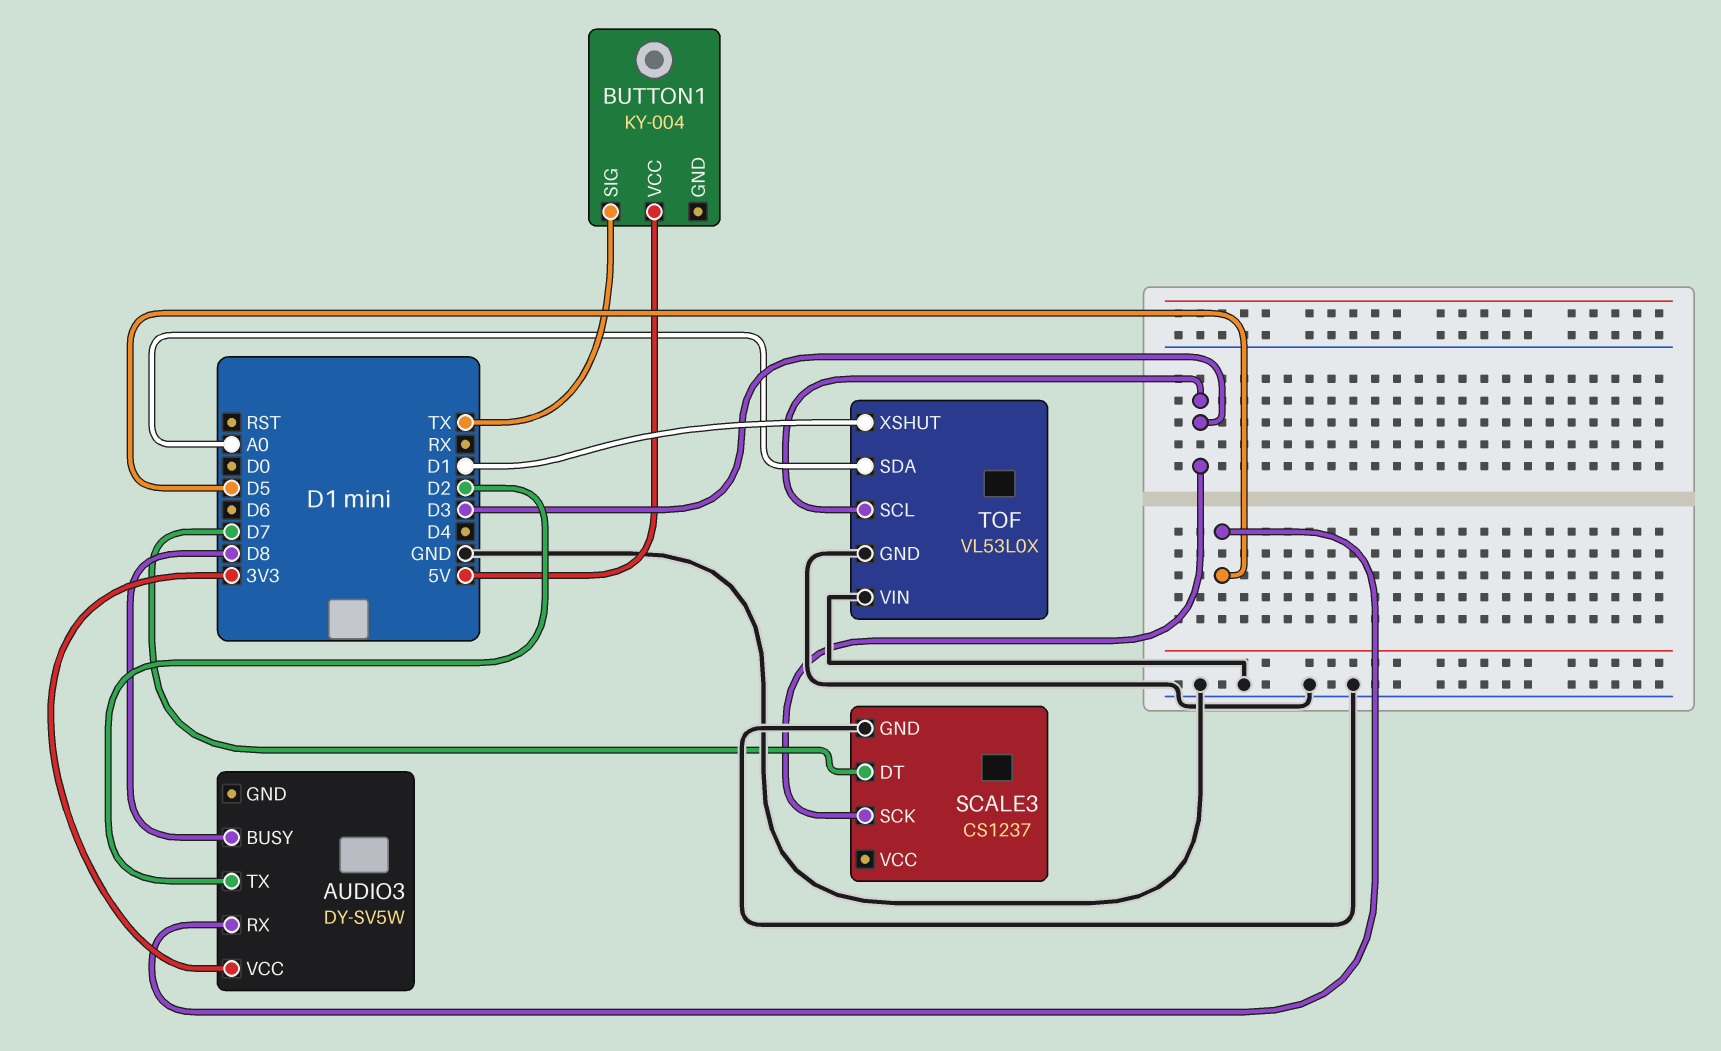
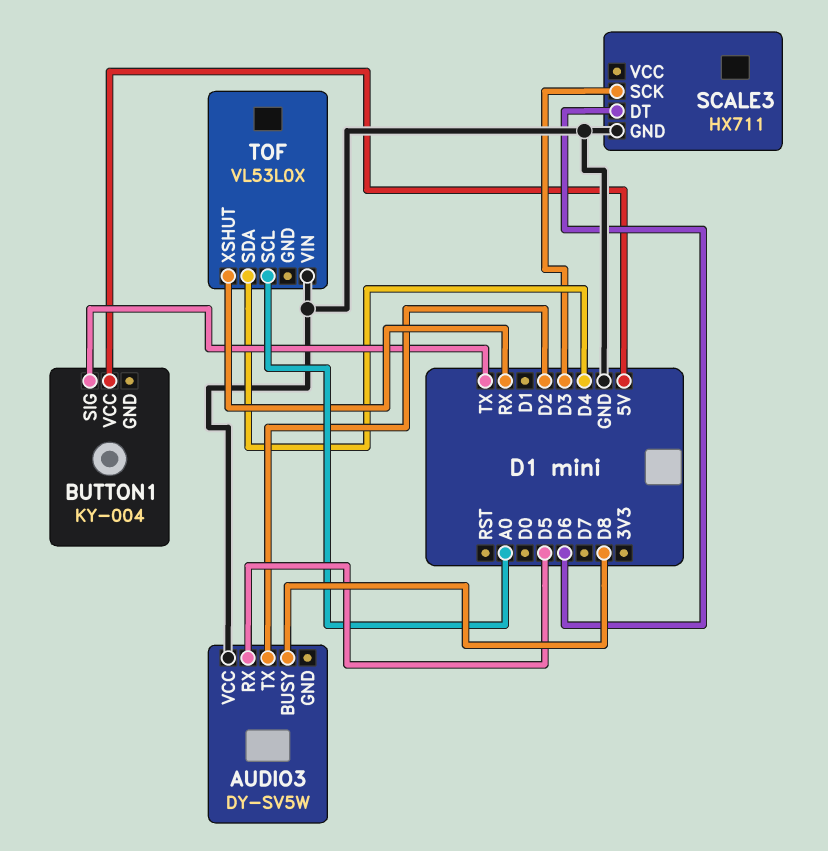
AUDIO3 pin VCC: 3V3 -> GND
SCALE3: CS1237 -> HX711
SCALE3 pin DT: D7 -> D6
TOF pin GND: GND -> none
TOF pin SCL: D3 -> A0
TOF pin SDA: A0 -> D4
TOF pin XSHUT: D1 -> RX

